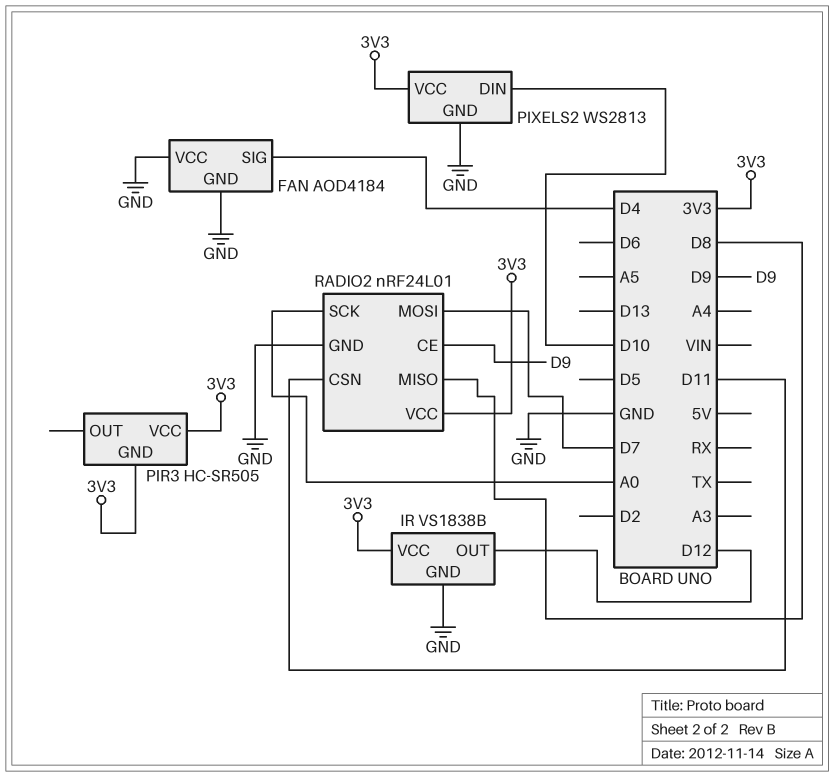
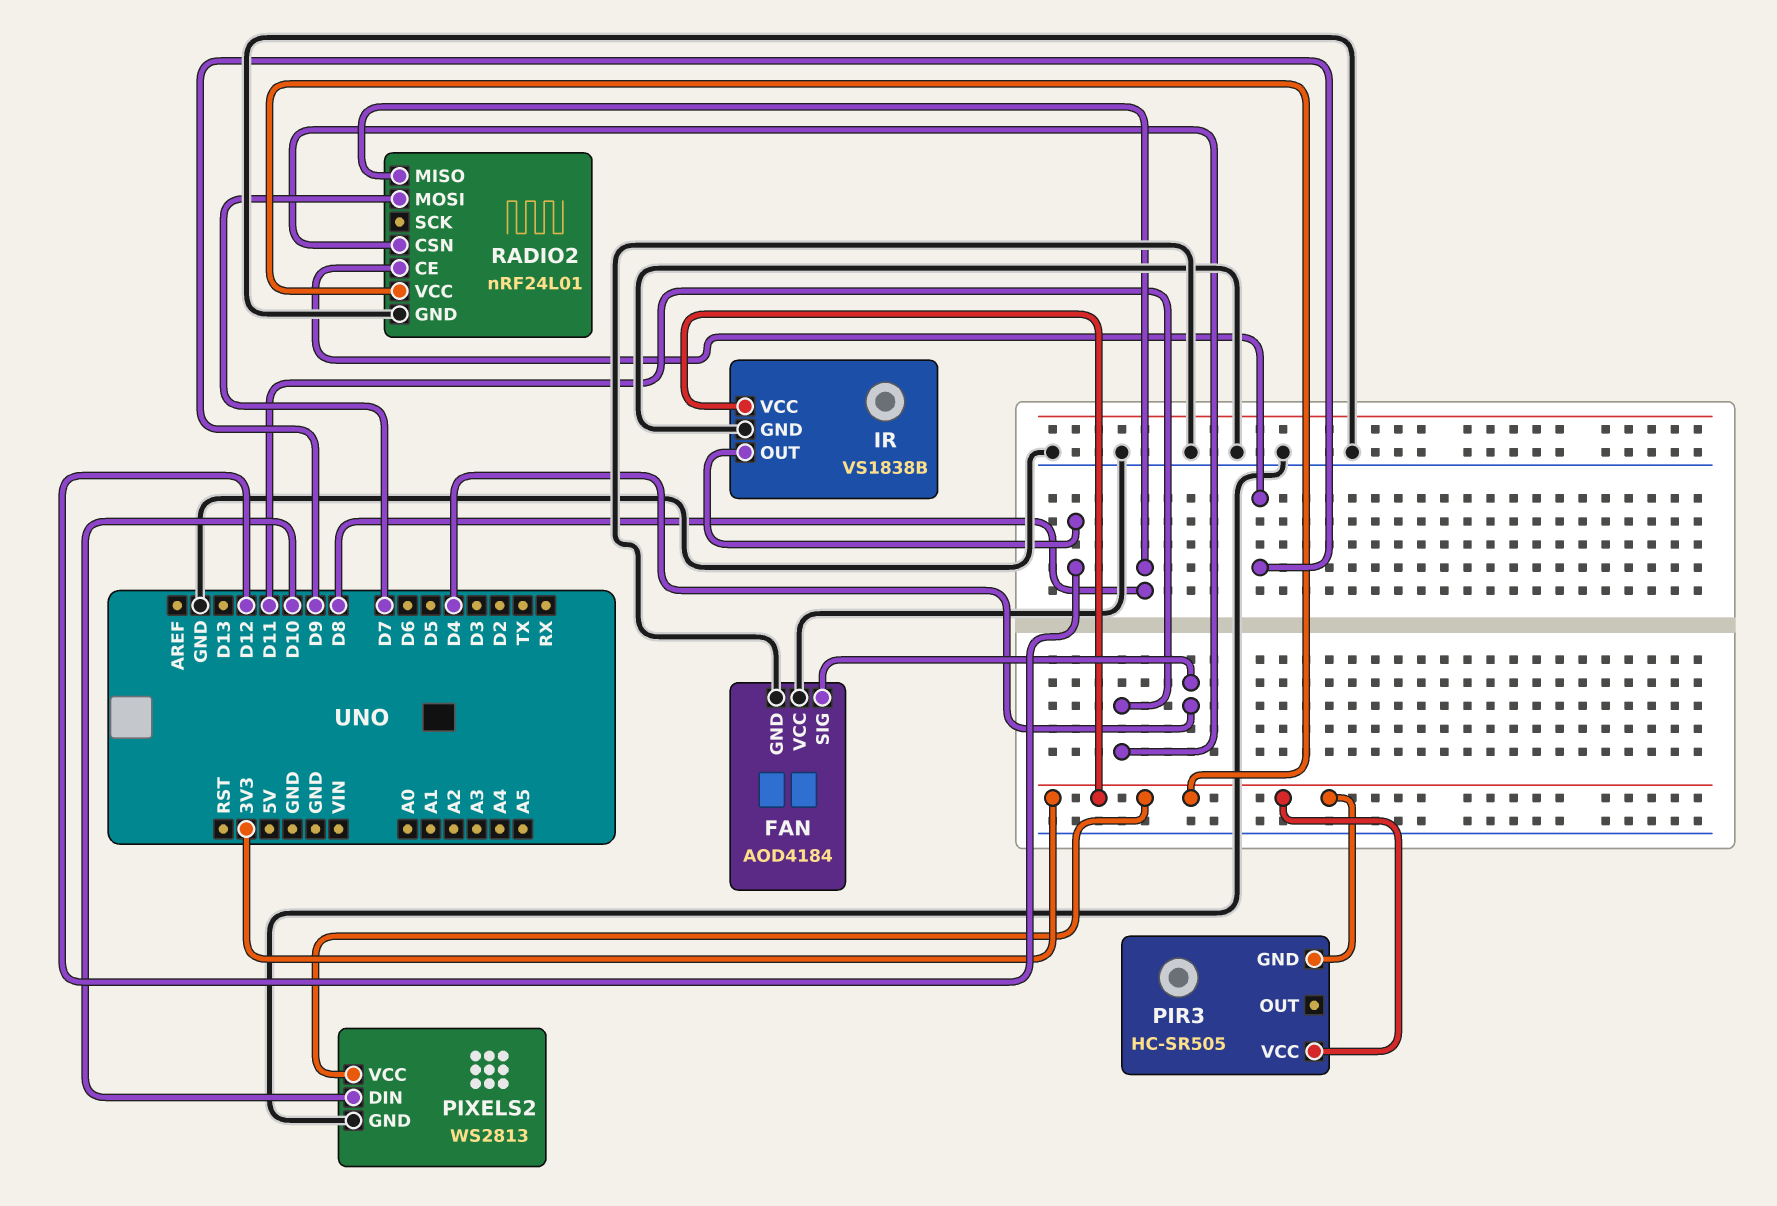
RADIO2 pin SCK: A0 -> none

